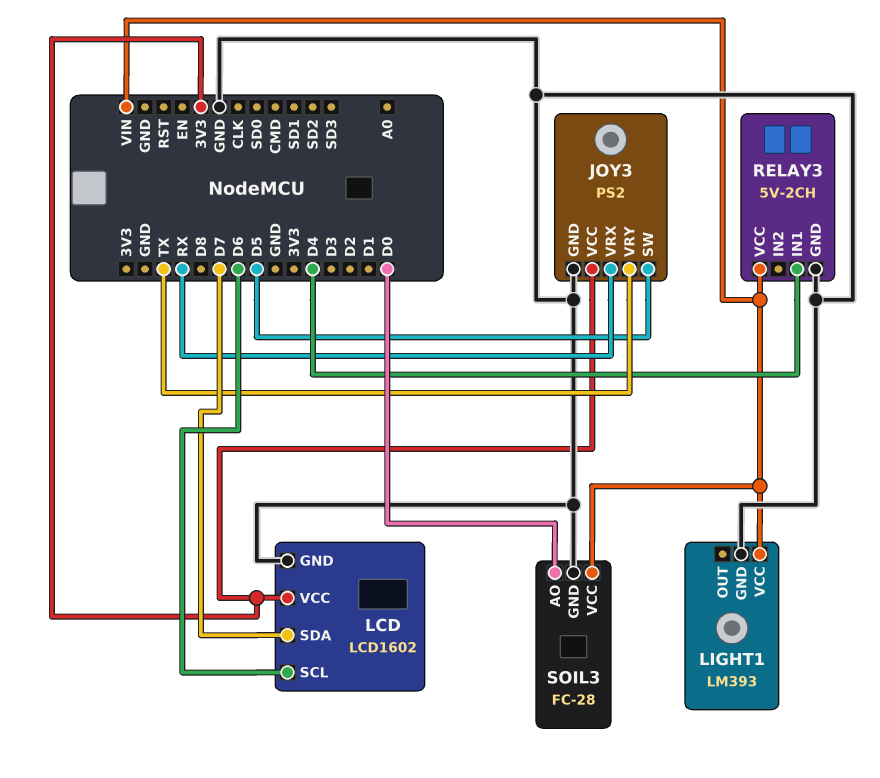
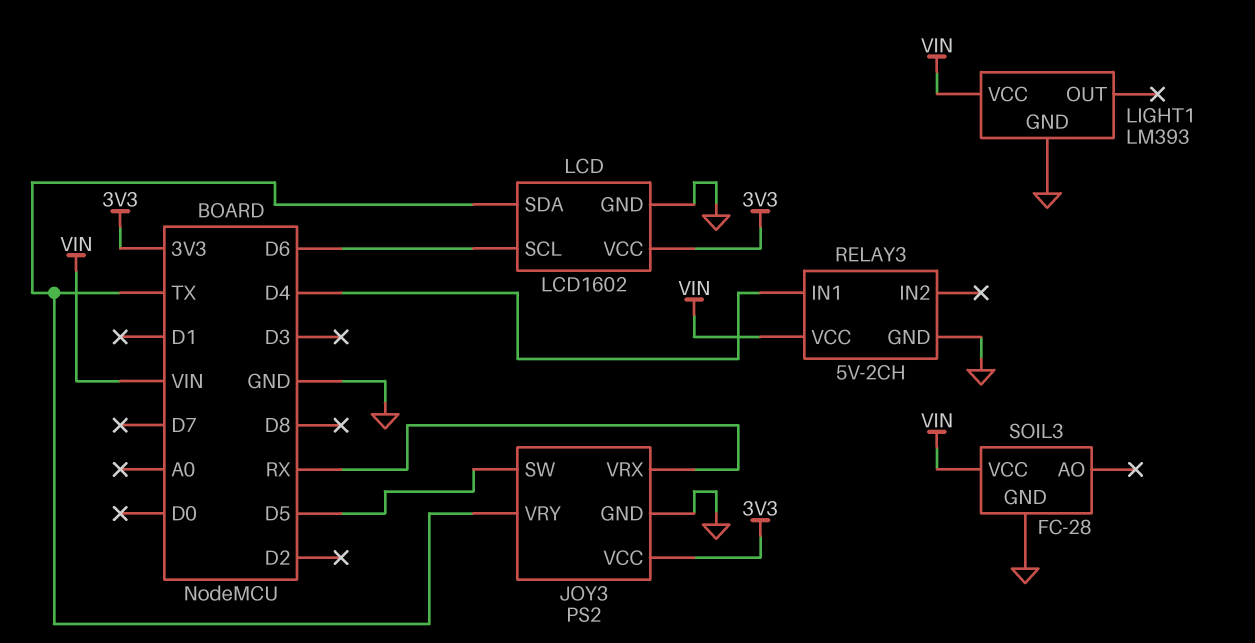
LCD pin SDA: D7 -> TX
SOIL3 pin AO: D0 -> none

